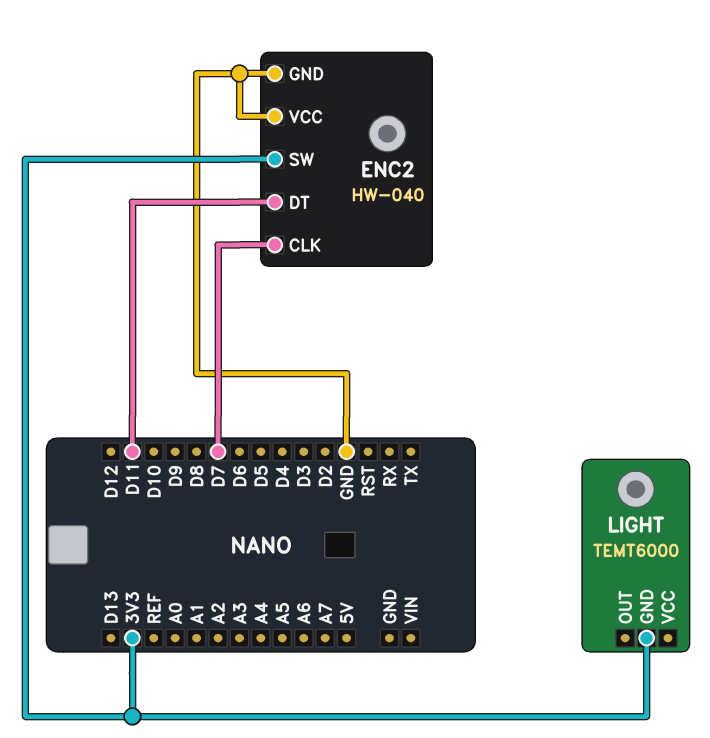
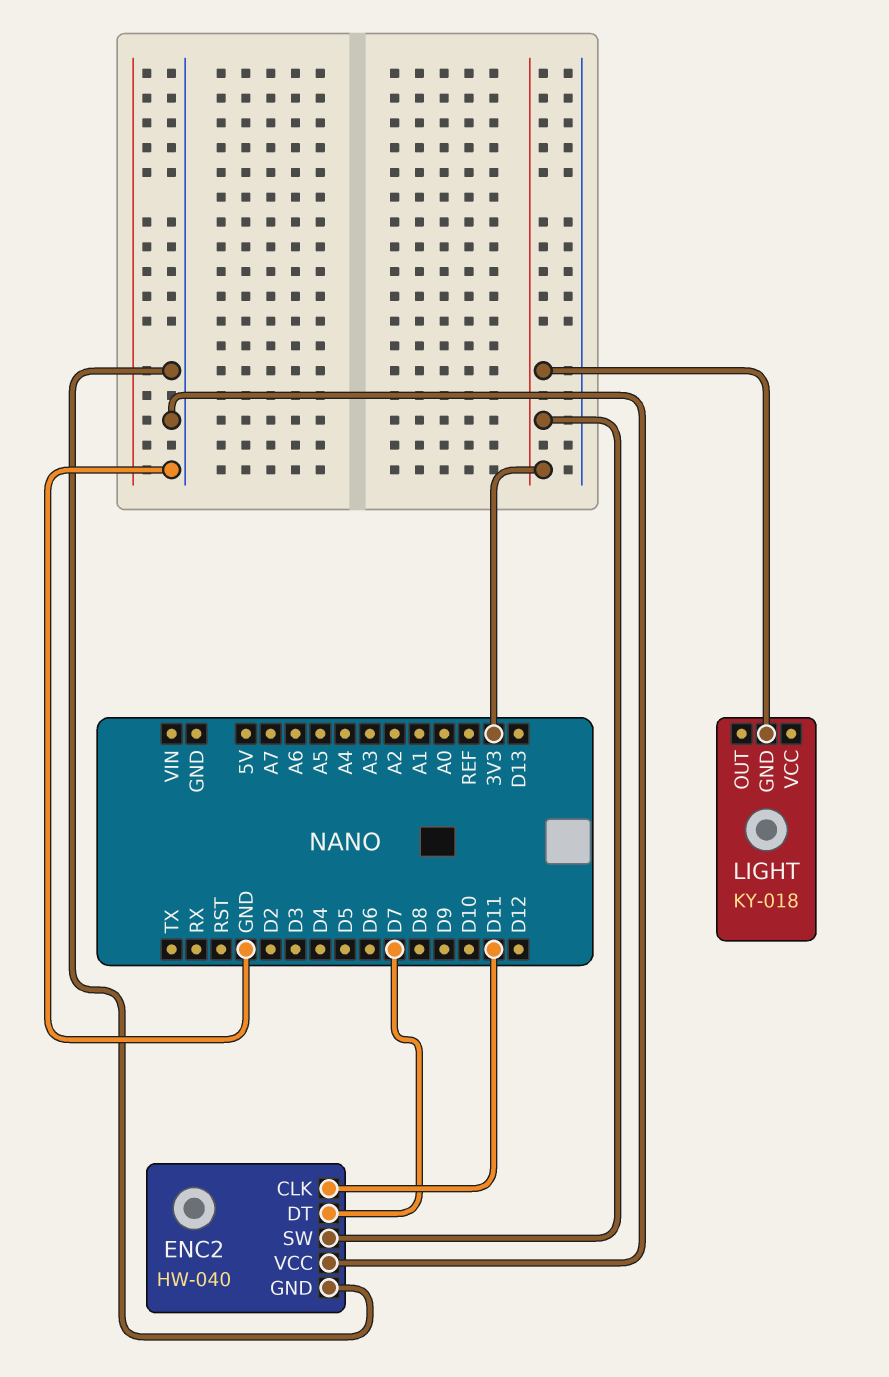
ENC2 pin CLK: D7 -> D11
ENC2 pin DT: D11 -> D7
LIGHT: TEMT6000 -> KY-018

